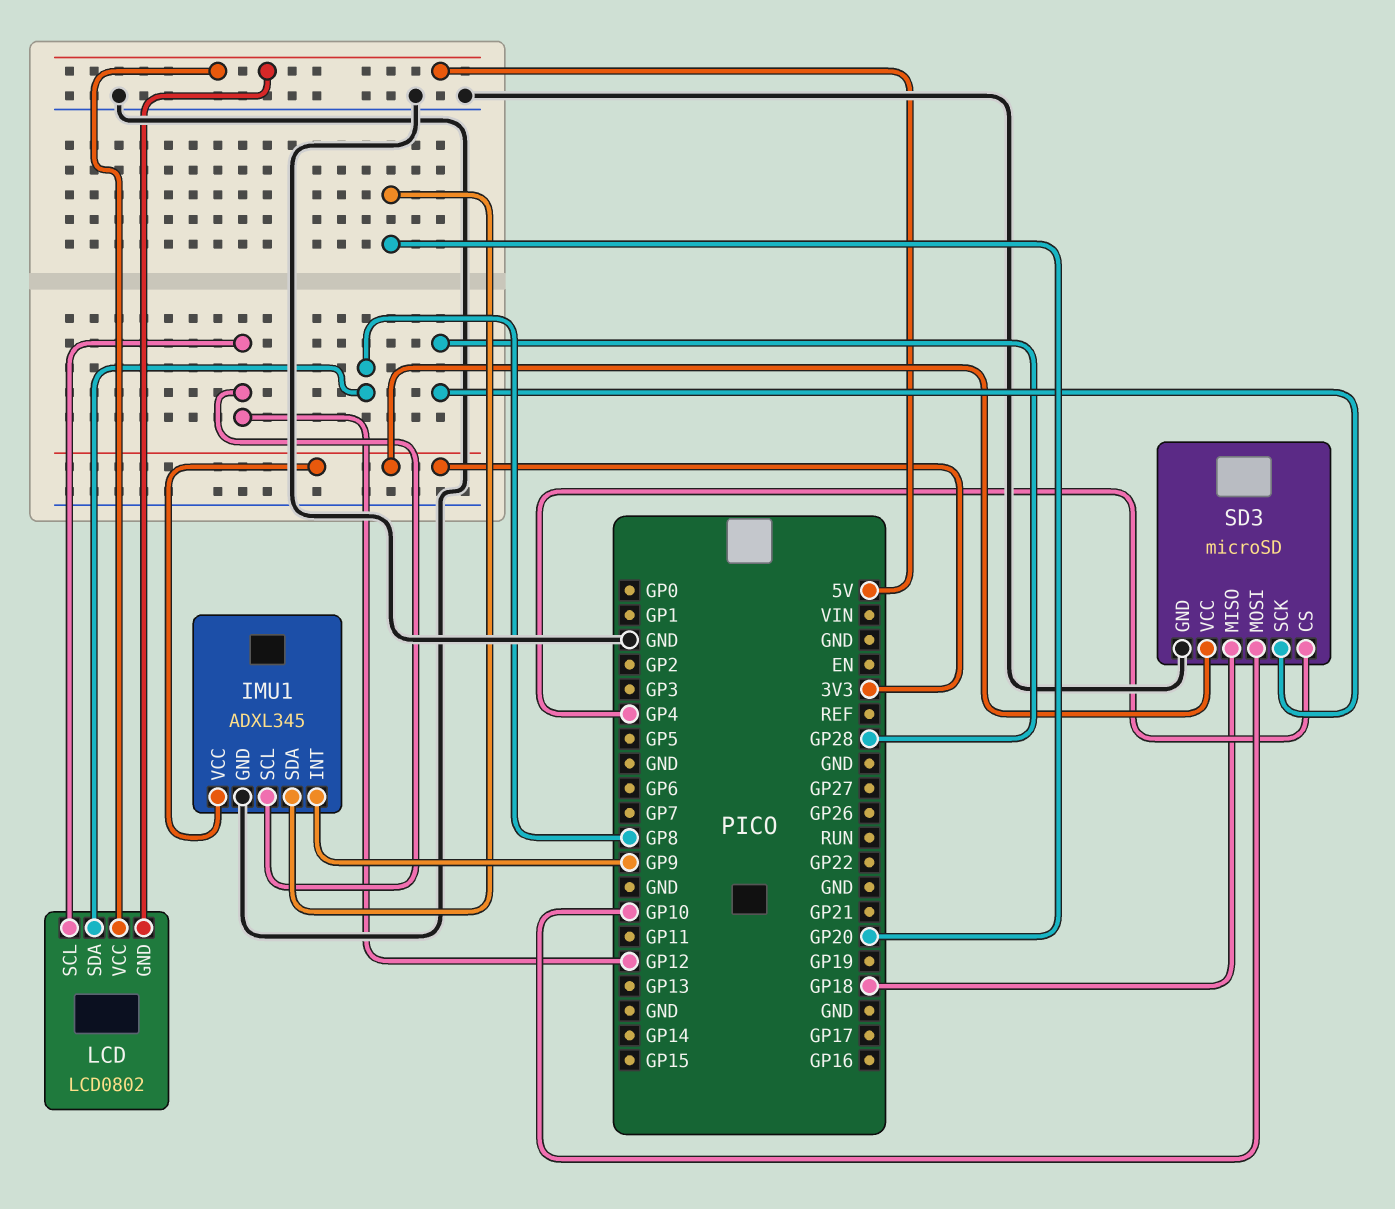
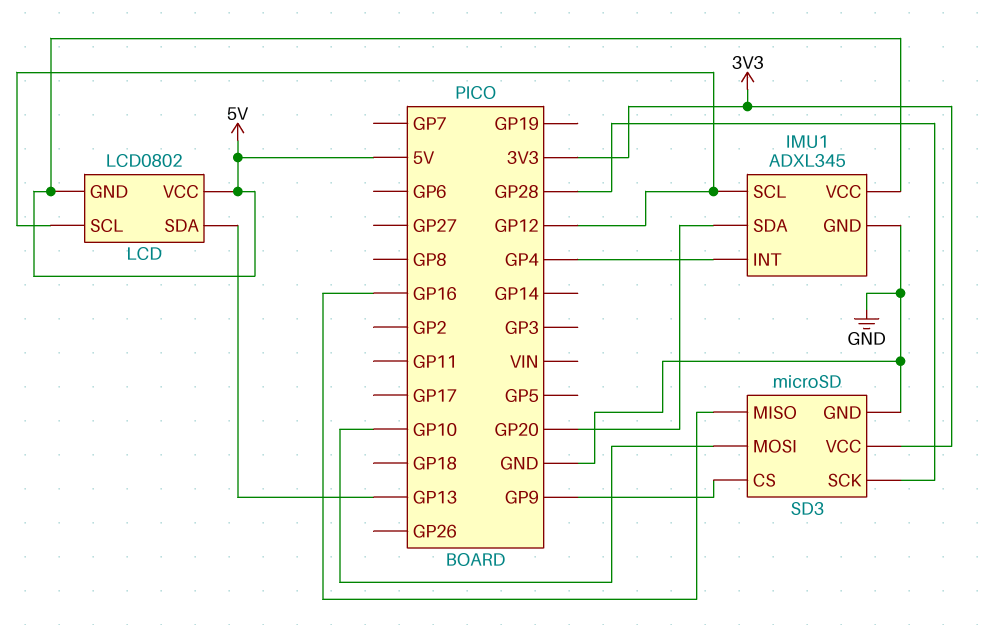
IMU1 pin INT: GP9 -> GP4
IMU1 pin VCC: 3V3 -> 5V
LCD pin SDA: GP8 -> GP13
SD3 pin CS: GP4 -> GP9
SD3 pin MISO: GP18 -> GP16

